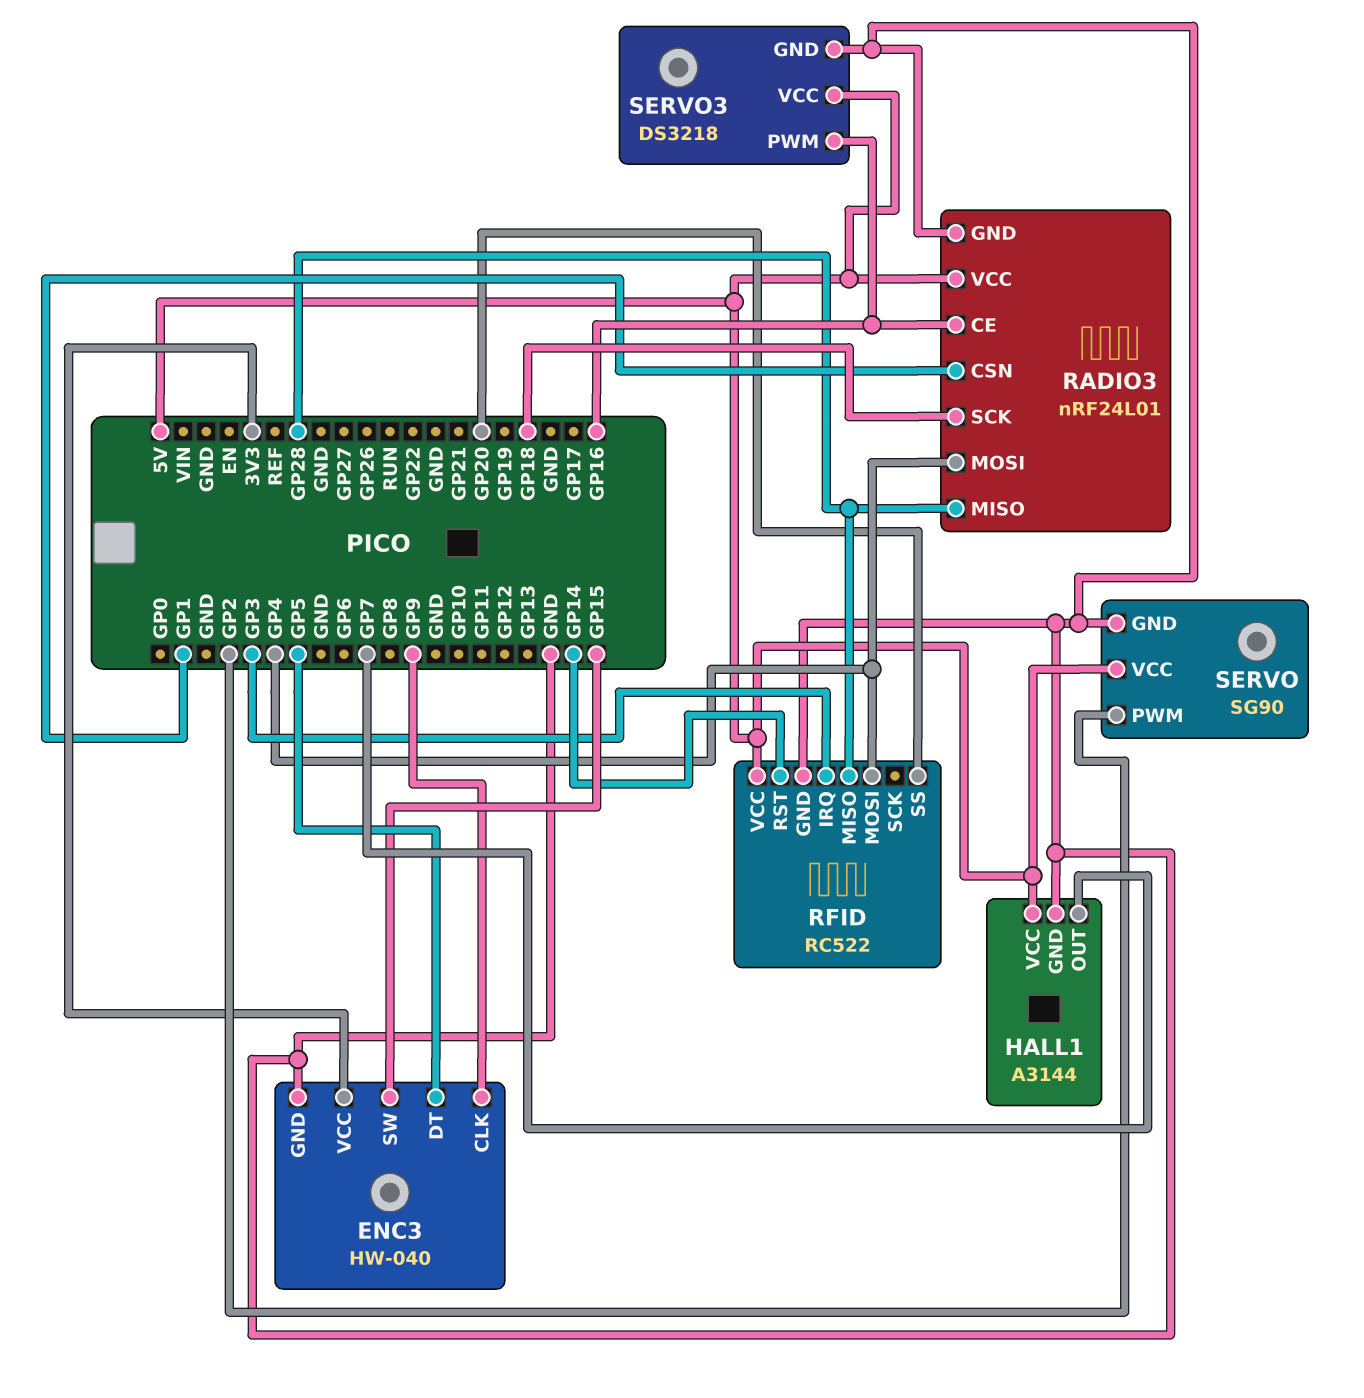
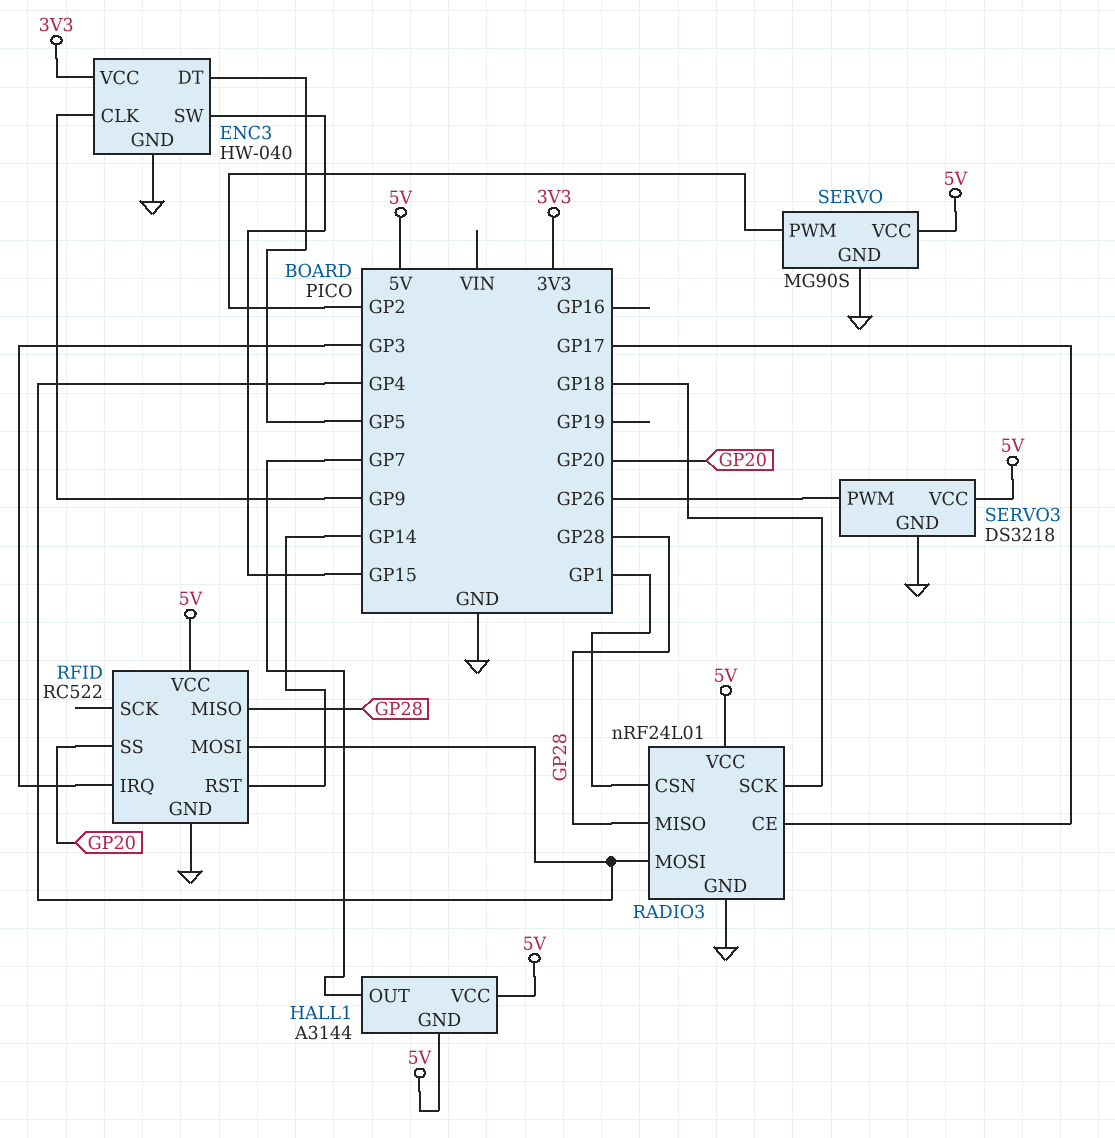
HALL1 pin GND: GND -> 5V
RADIO3 pin CE: GP16 -> GP17
SERVO: SG90 -> MG90S
SERVO3 pin PWM: GP16 -> GP26

